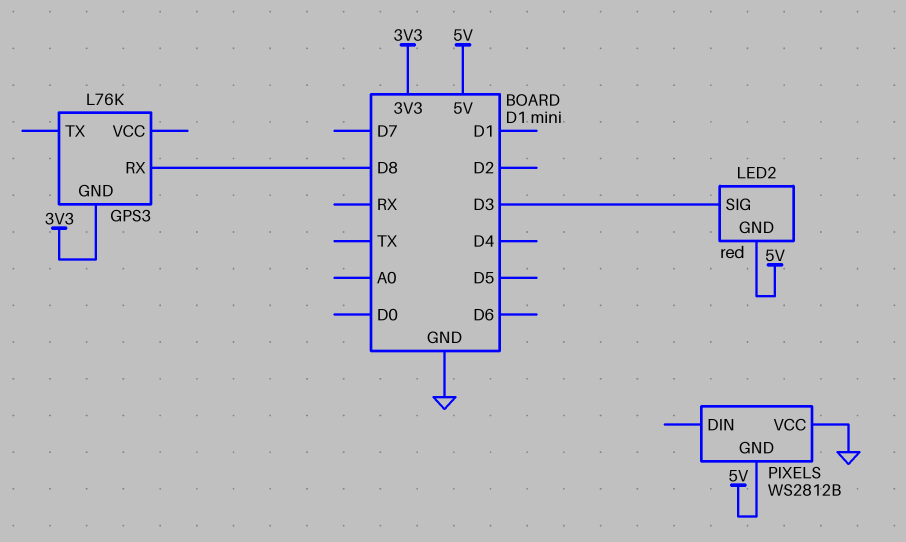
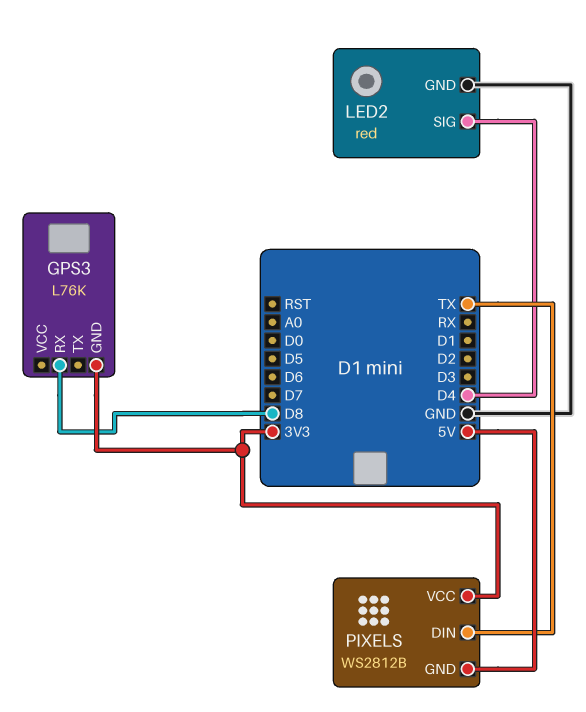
LED2 pin GND: 5V -> GND
LED2 pin SIG: D3 -> D4
PIXELS pin DIN: none -> TX
PIXELS pin VCC: GND -> 3V3

